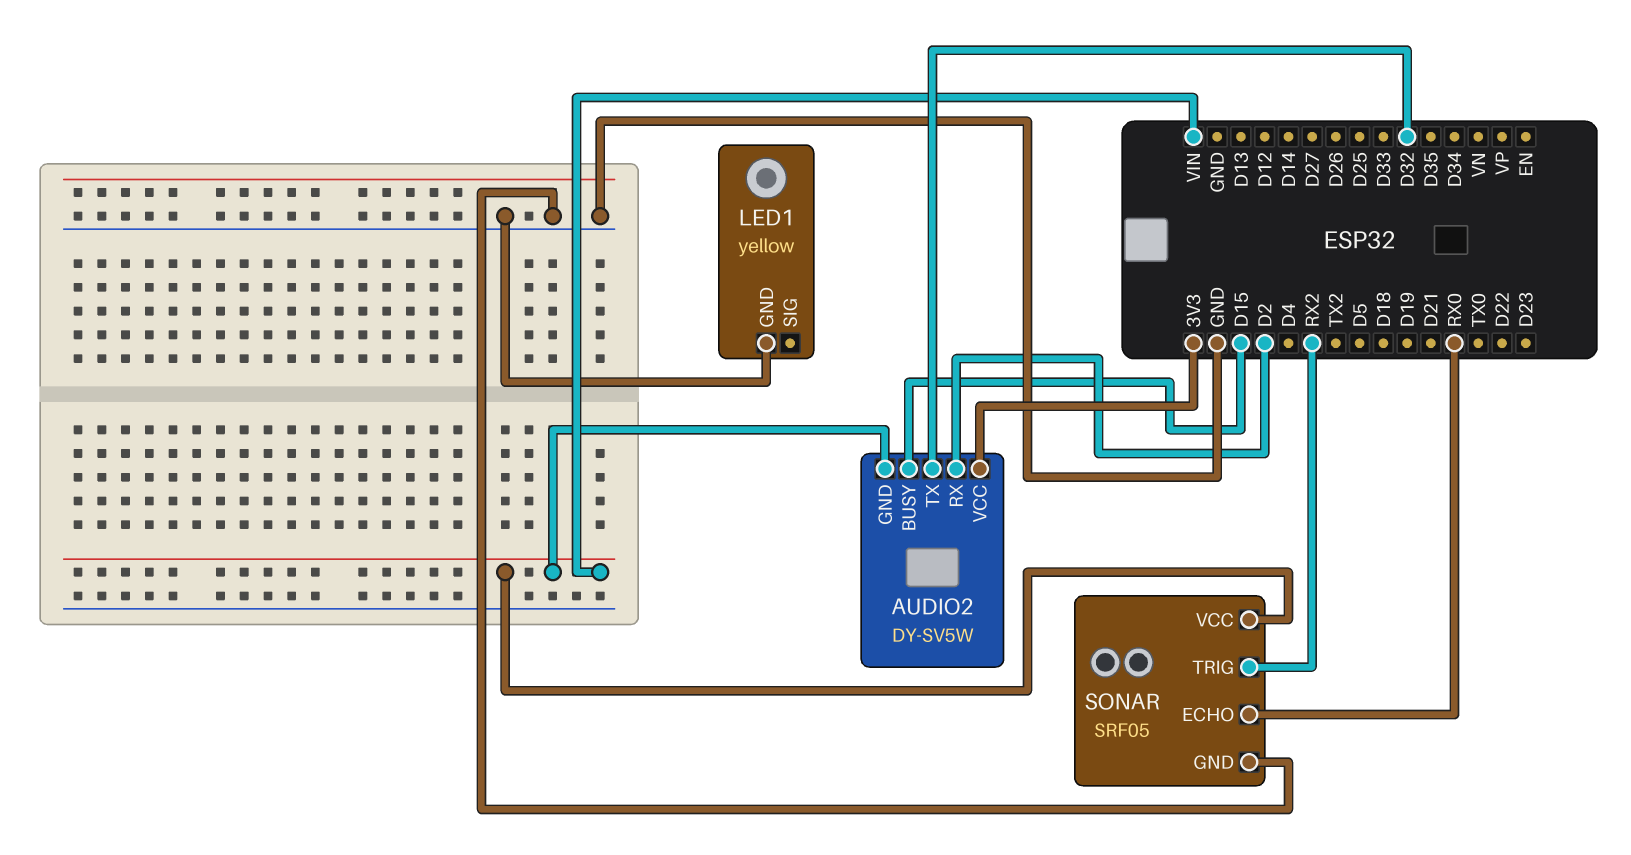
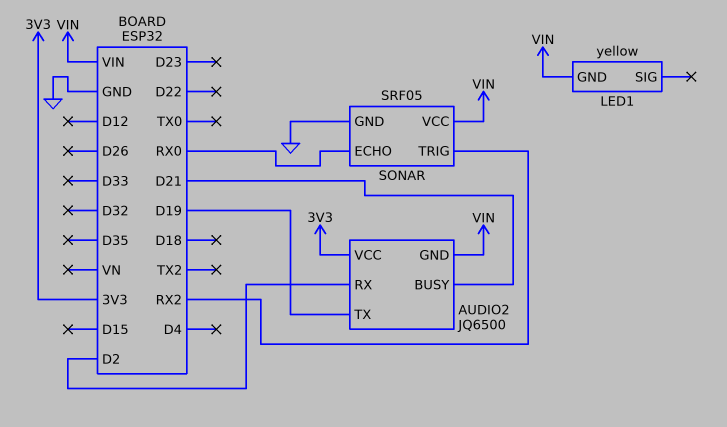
AUDIO2: DY-SV5W -> JQ6500
AUDIO2 pin BUSY: D15 -> D21
AUDIO2 pin TX: D32 -> D19
LED1 pin GND: GND -> VIN

